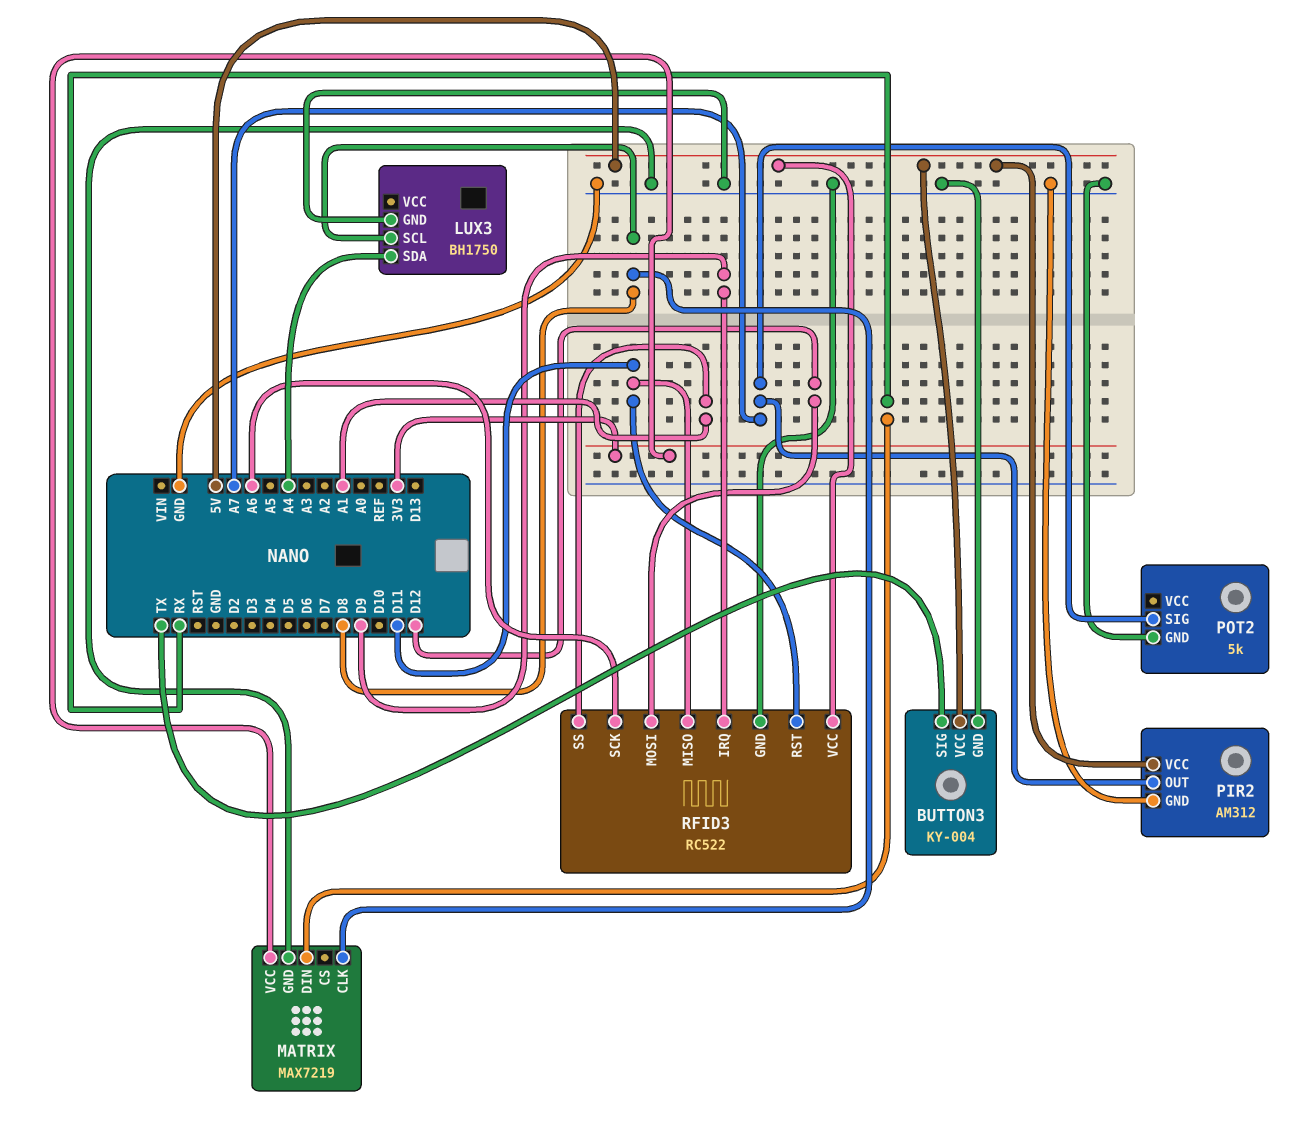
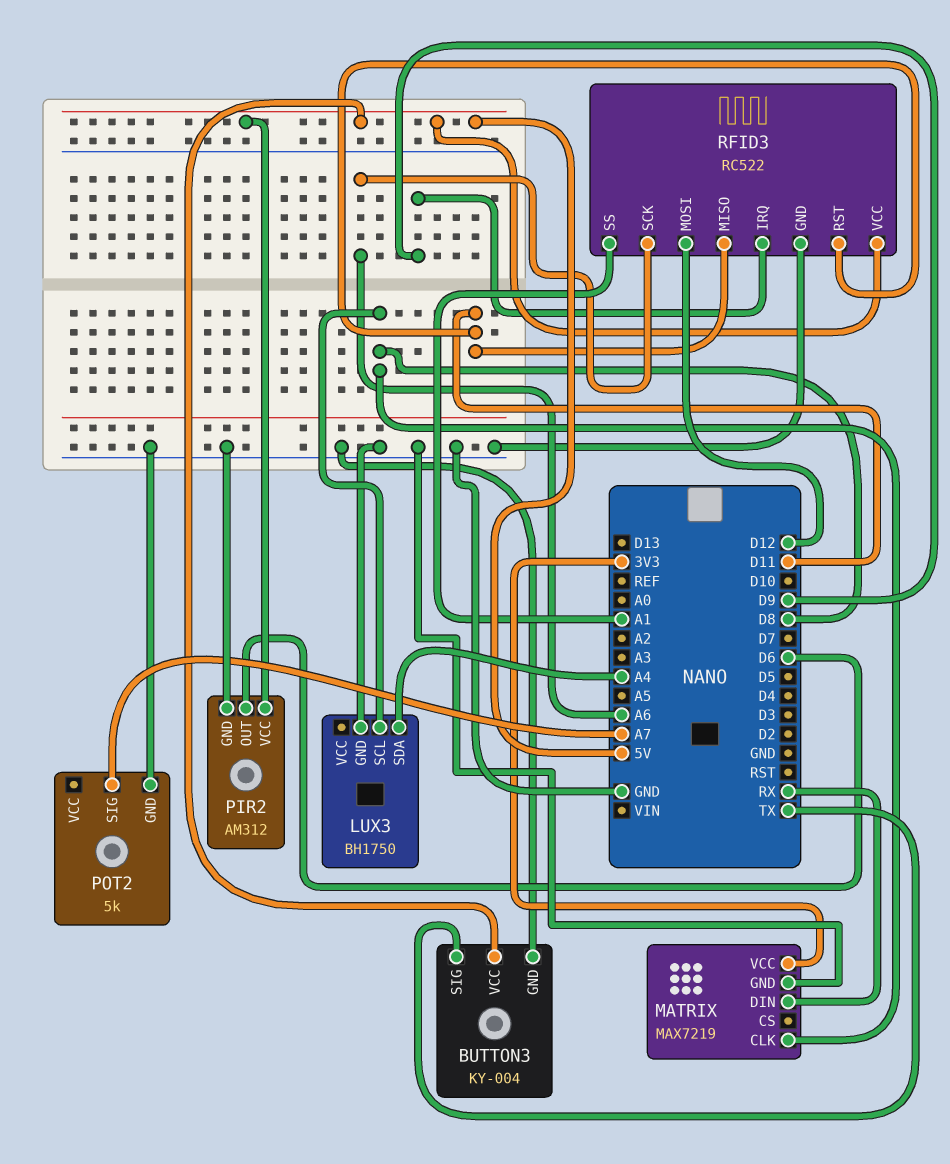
PIR2 pin OUT: A7 -> D6

